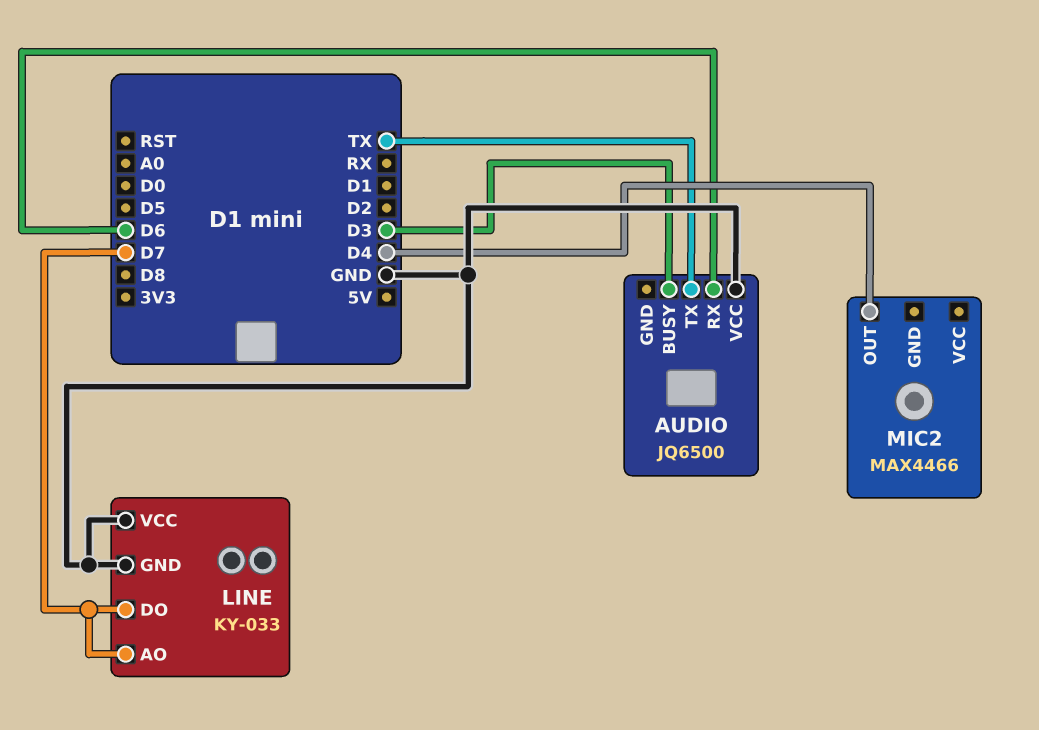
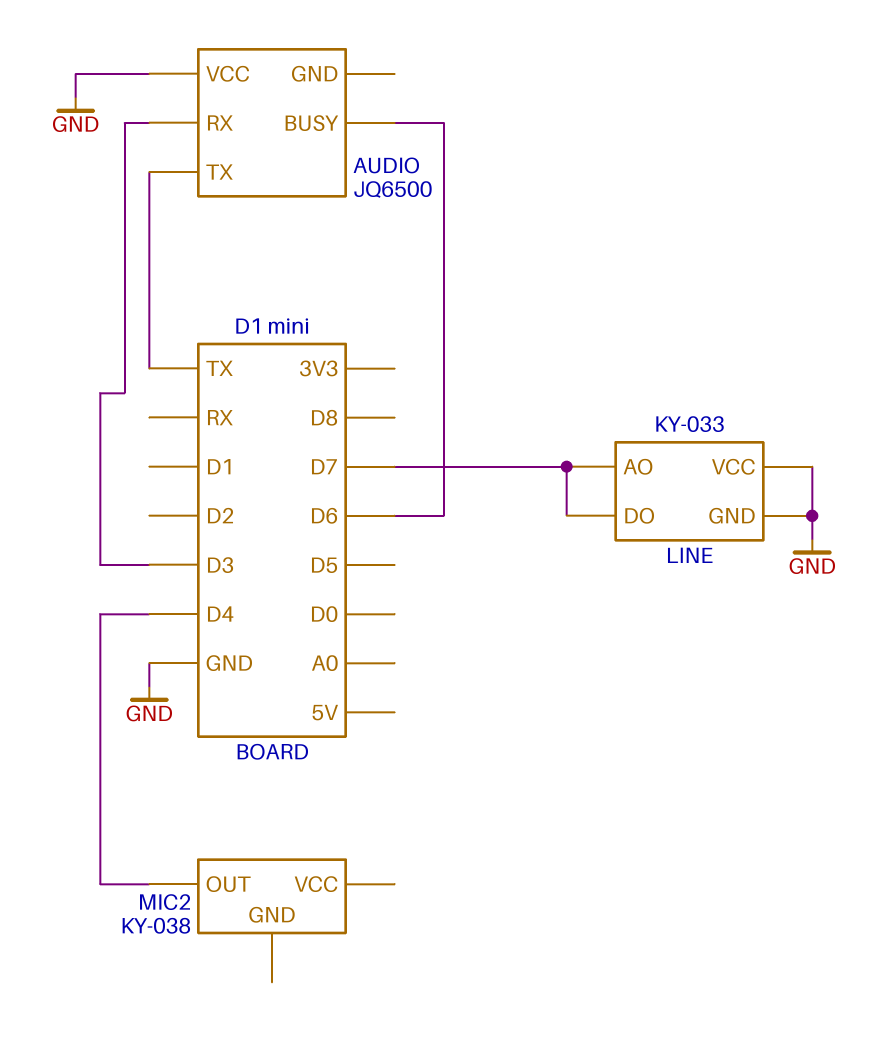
AUDIO pin BUSY: D3 -> D6
AUDIO pin RX: D6 -> D3
MIC2: MAX4466 -> KY-038

